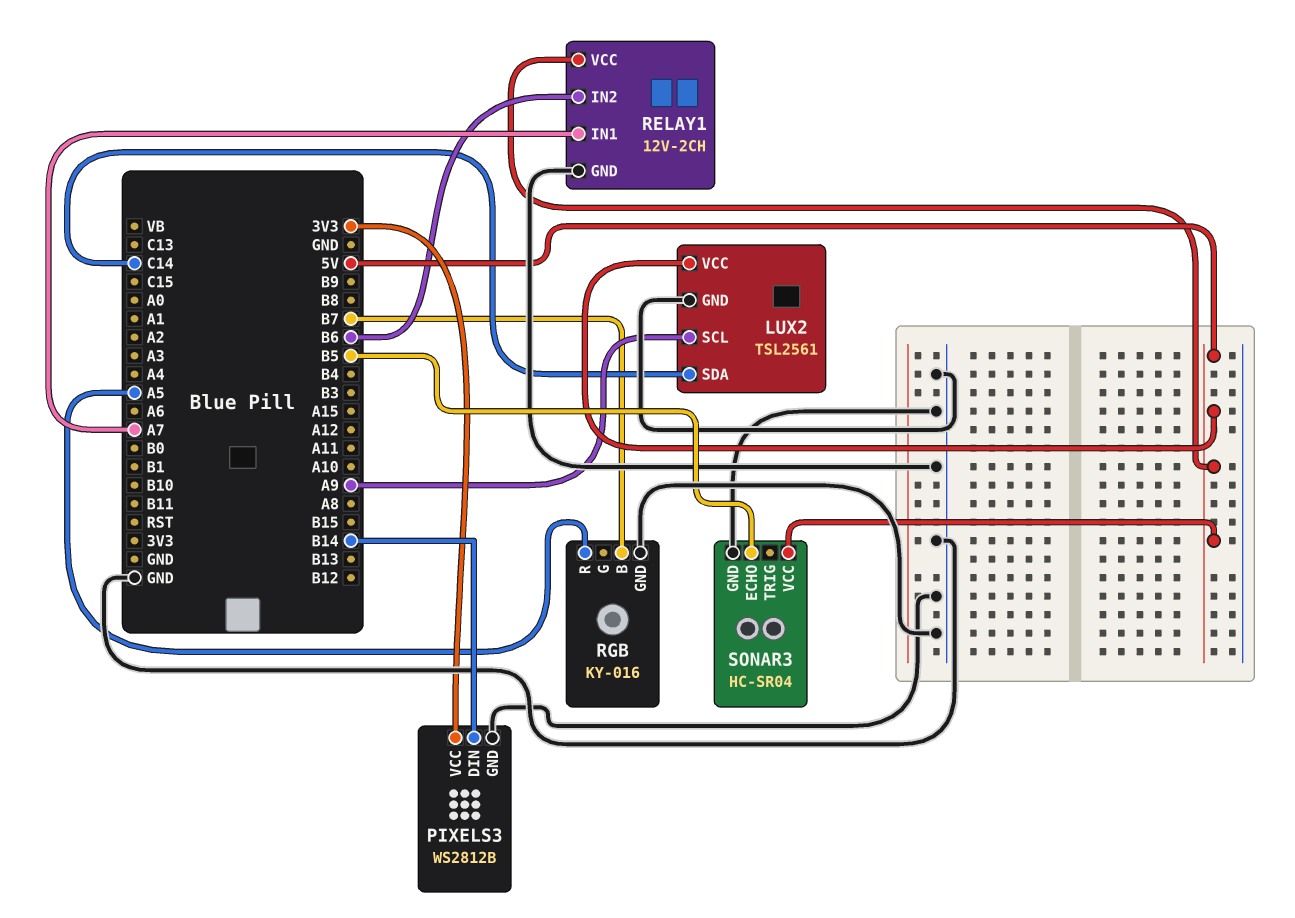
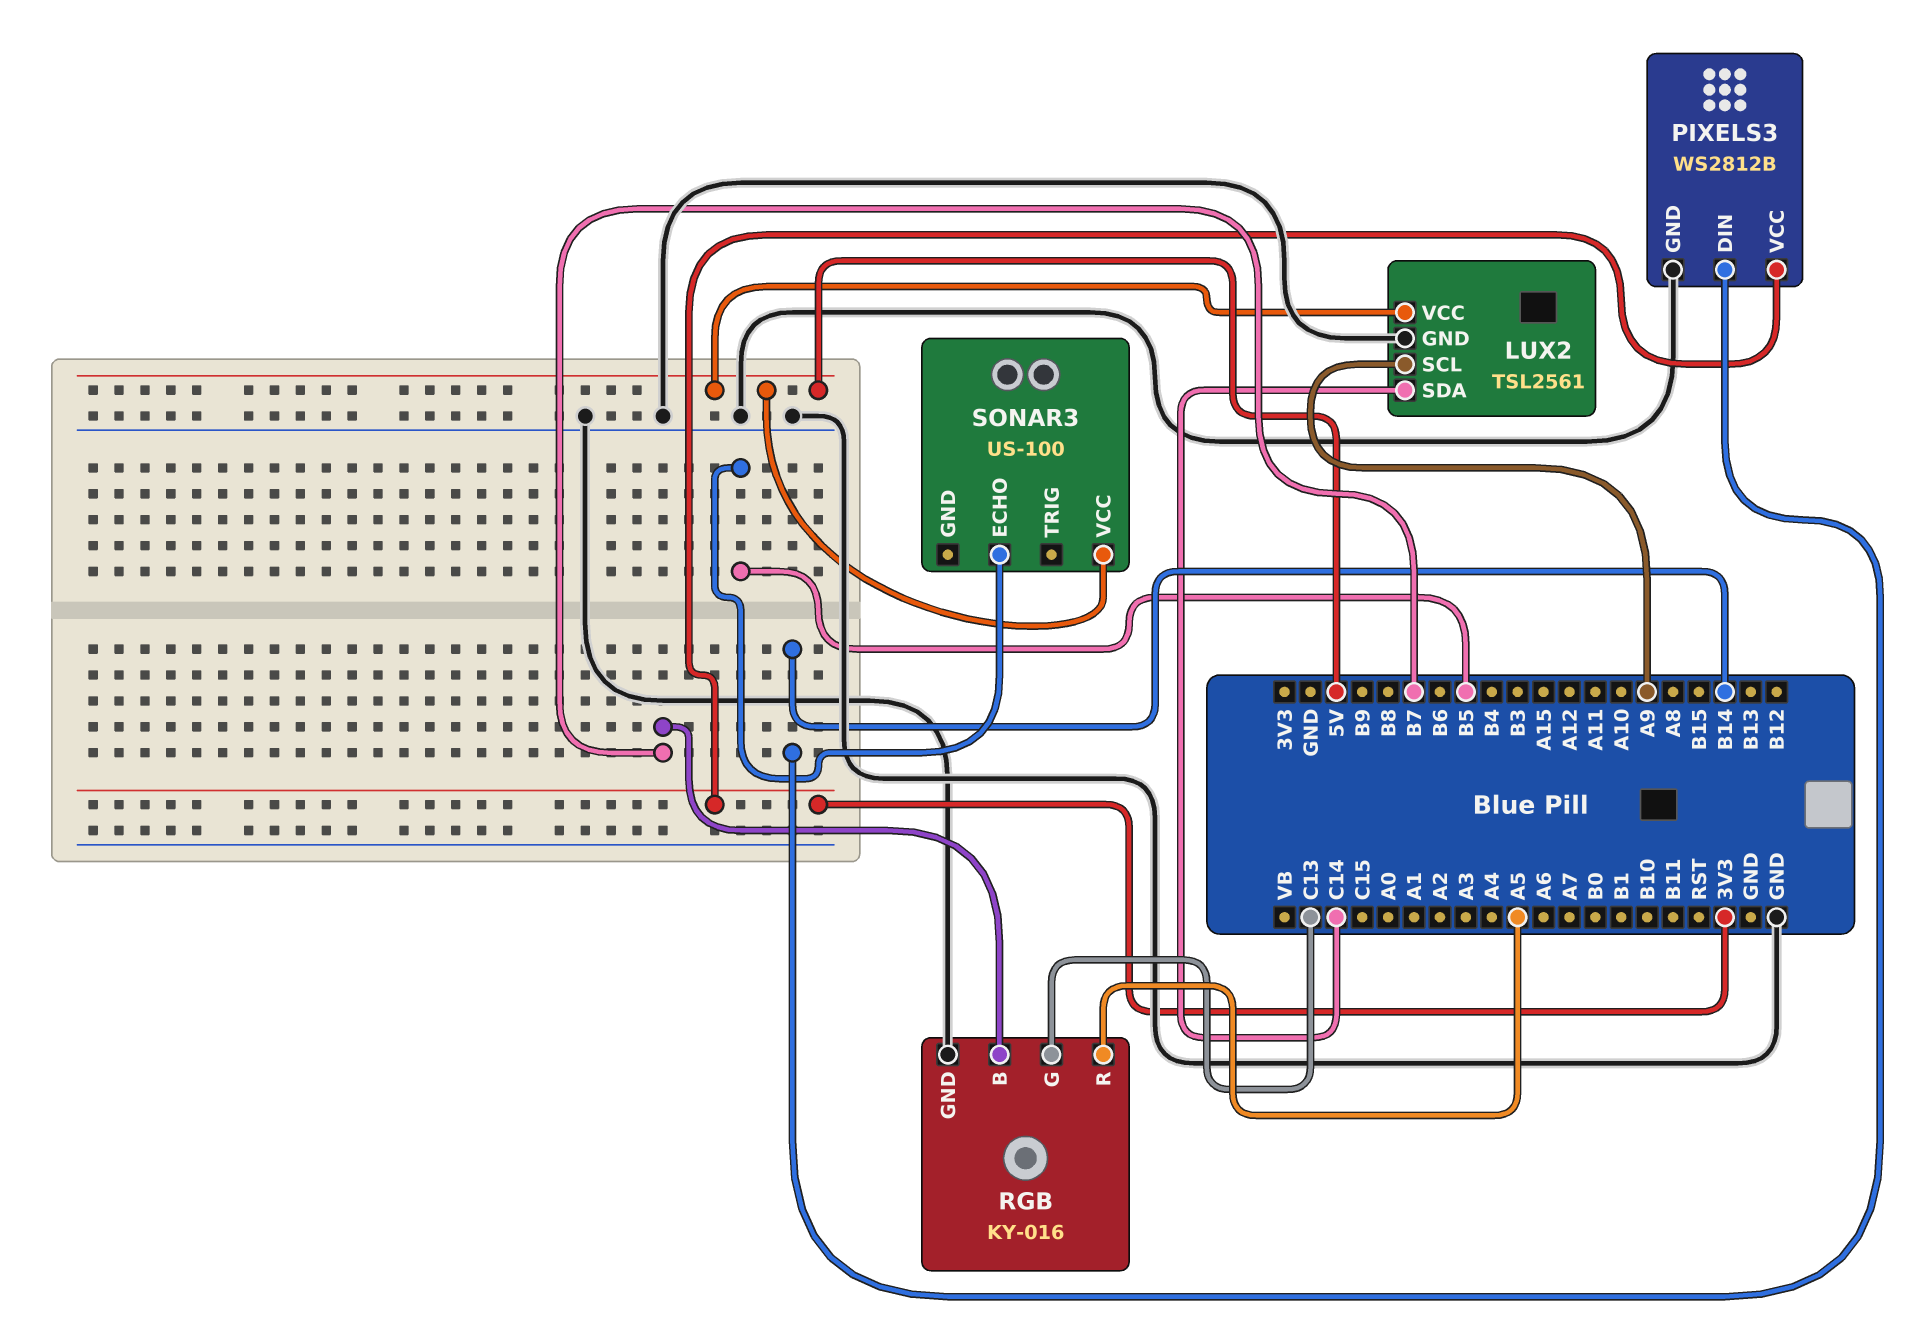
RELAY1: 12V-2CH -> none
RELAY1 pin GND: GND -> none
RELAY1 pin IN1: A7 -> none
RELAY1 pin IN2: B6 -> none
RELAY1 pin VCC: 5V -> none
RGB pin G: none -> C13
SONAR3: HC-SR04 -> US-100
SONAR3 pin GND: GND -> none

